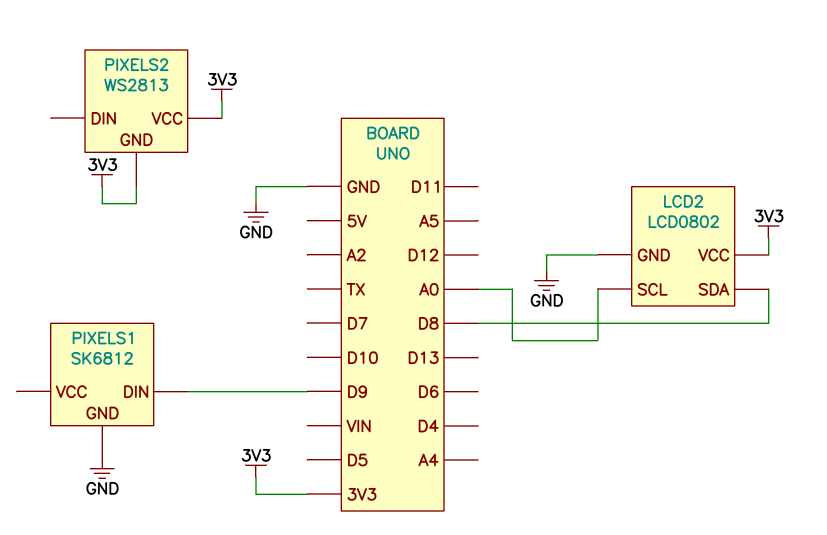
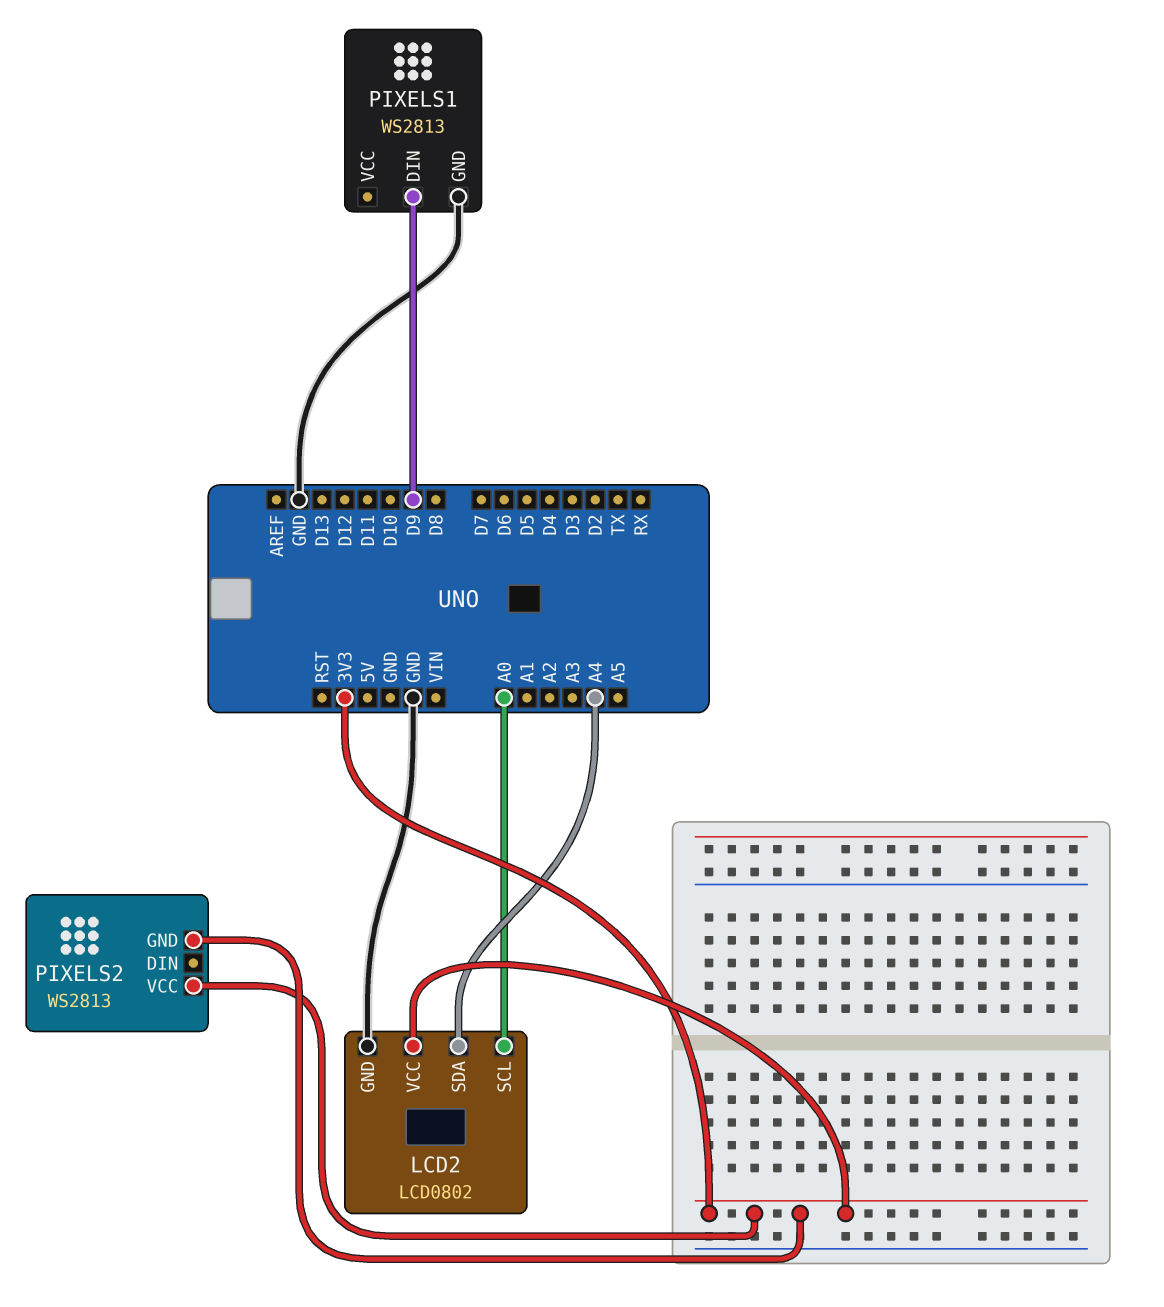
LCD2 pin SDA: D8 -> A4
PIXELS1: SK6812 -> WS2813

